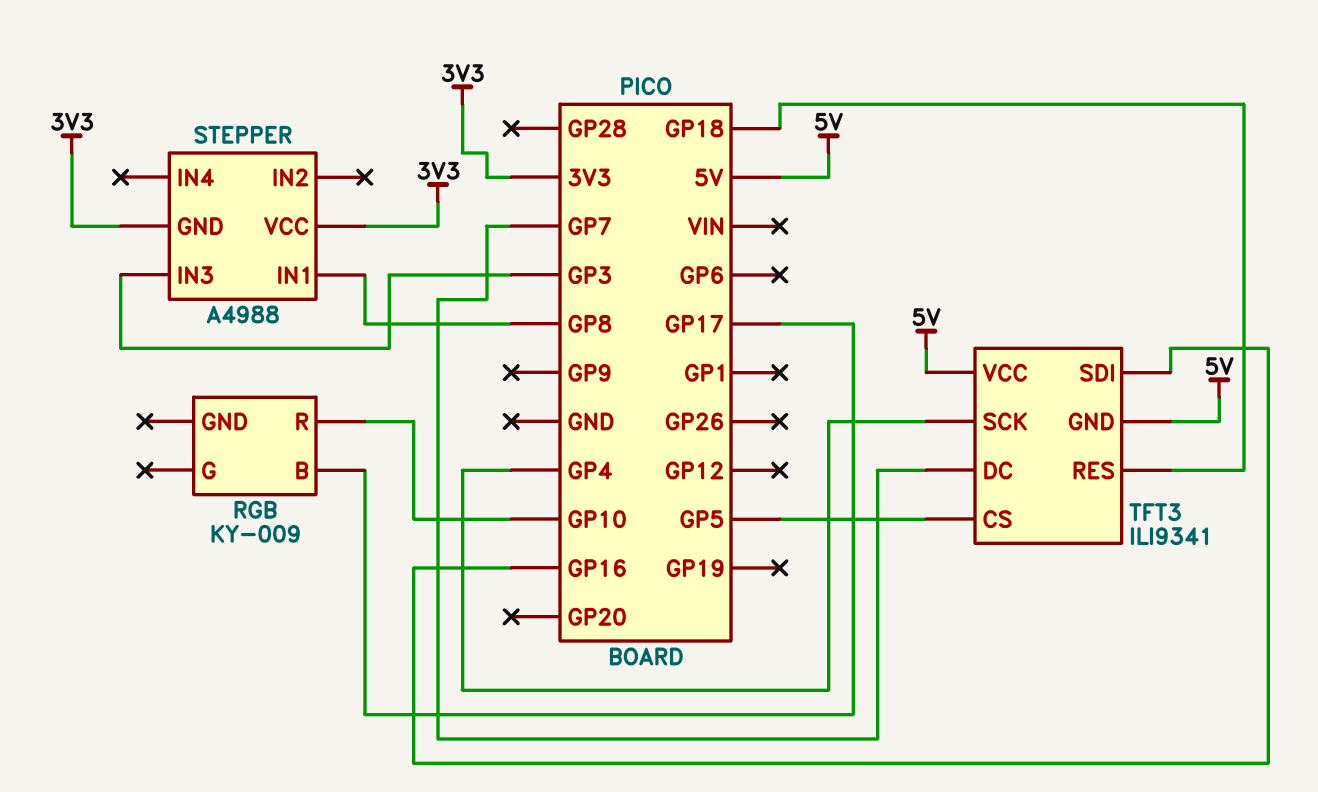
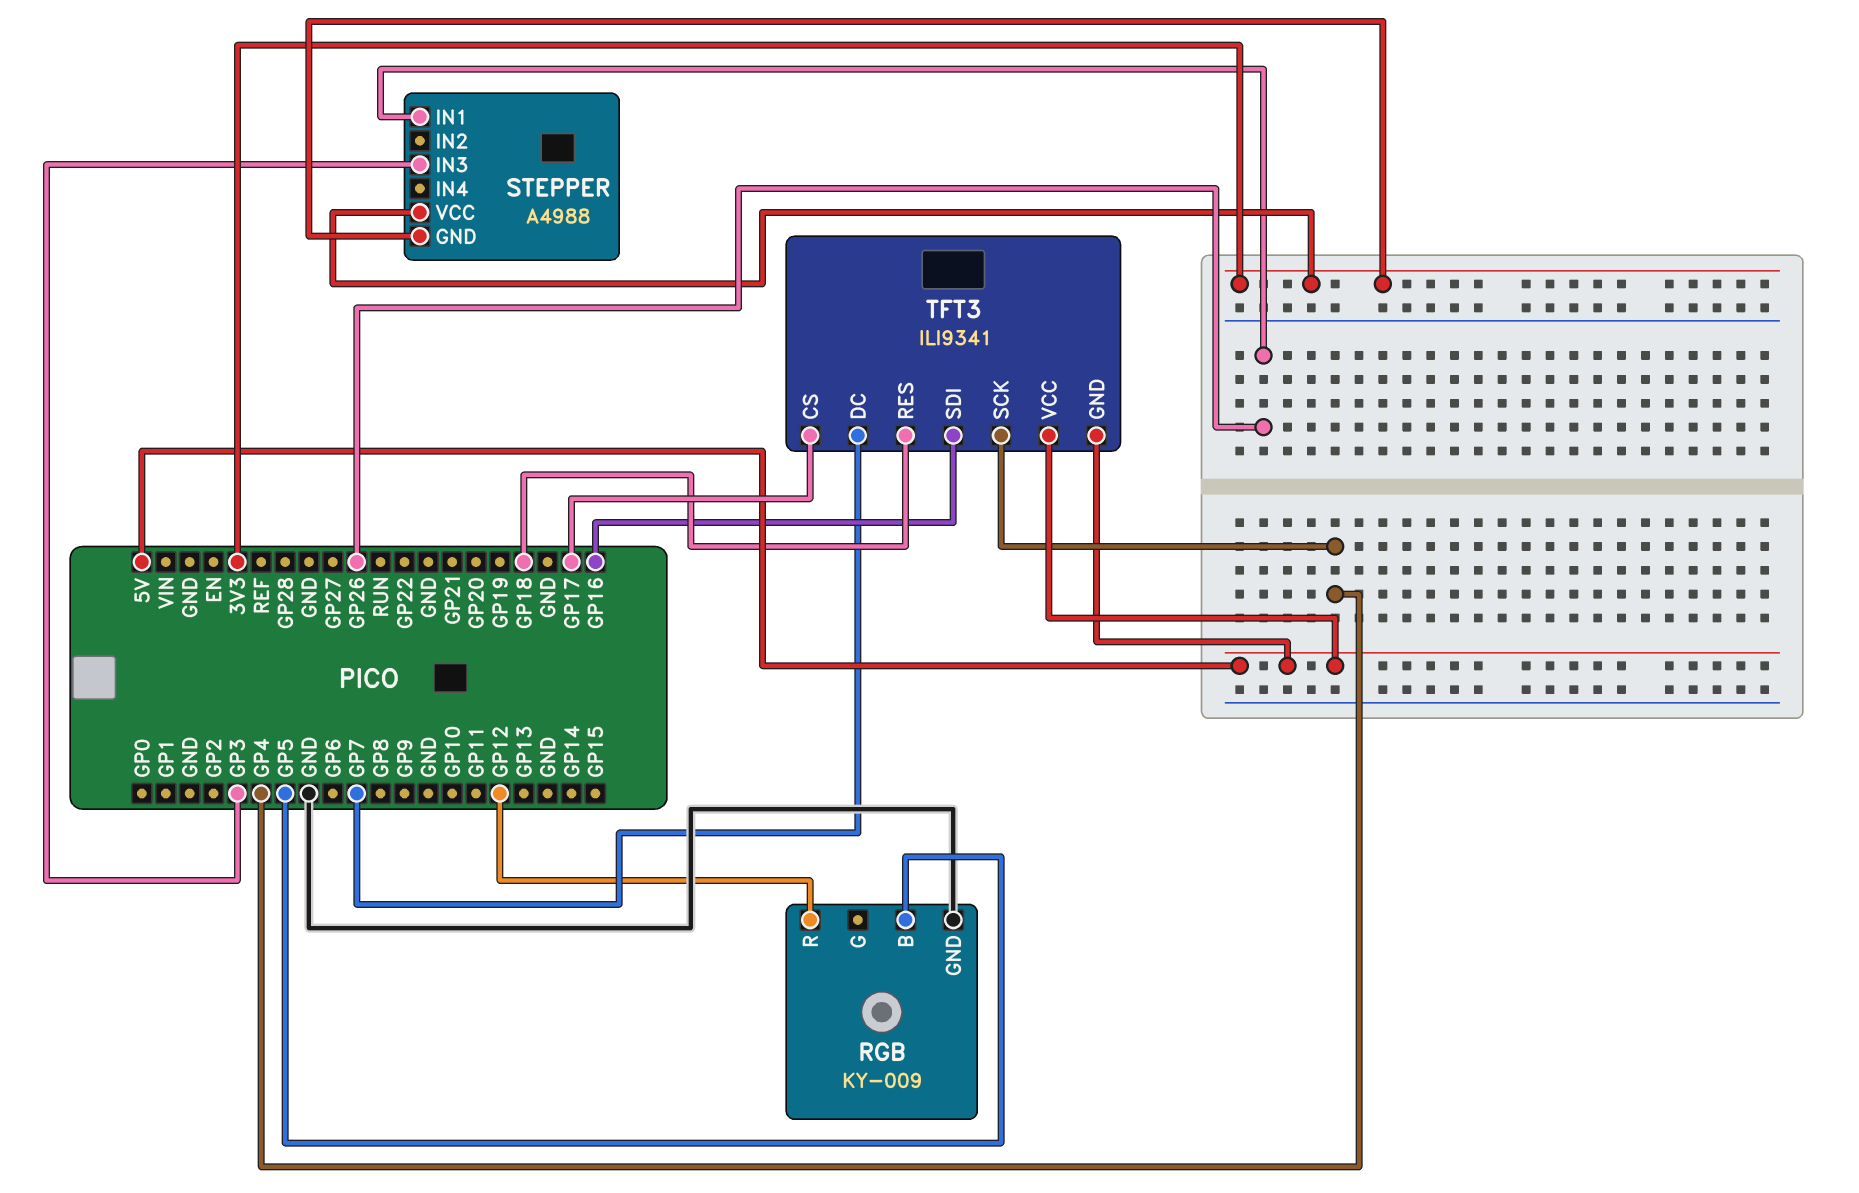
RGB pin B: GP17 -> GP5
RGB pin GND: none -> GND
RGB pin R: GP10 -> GP12
STEPPER pin IN1: GP8 -> GP26
TFT3 pin CS: GP5 -> GP17

